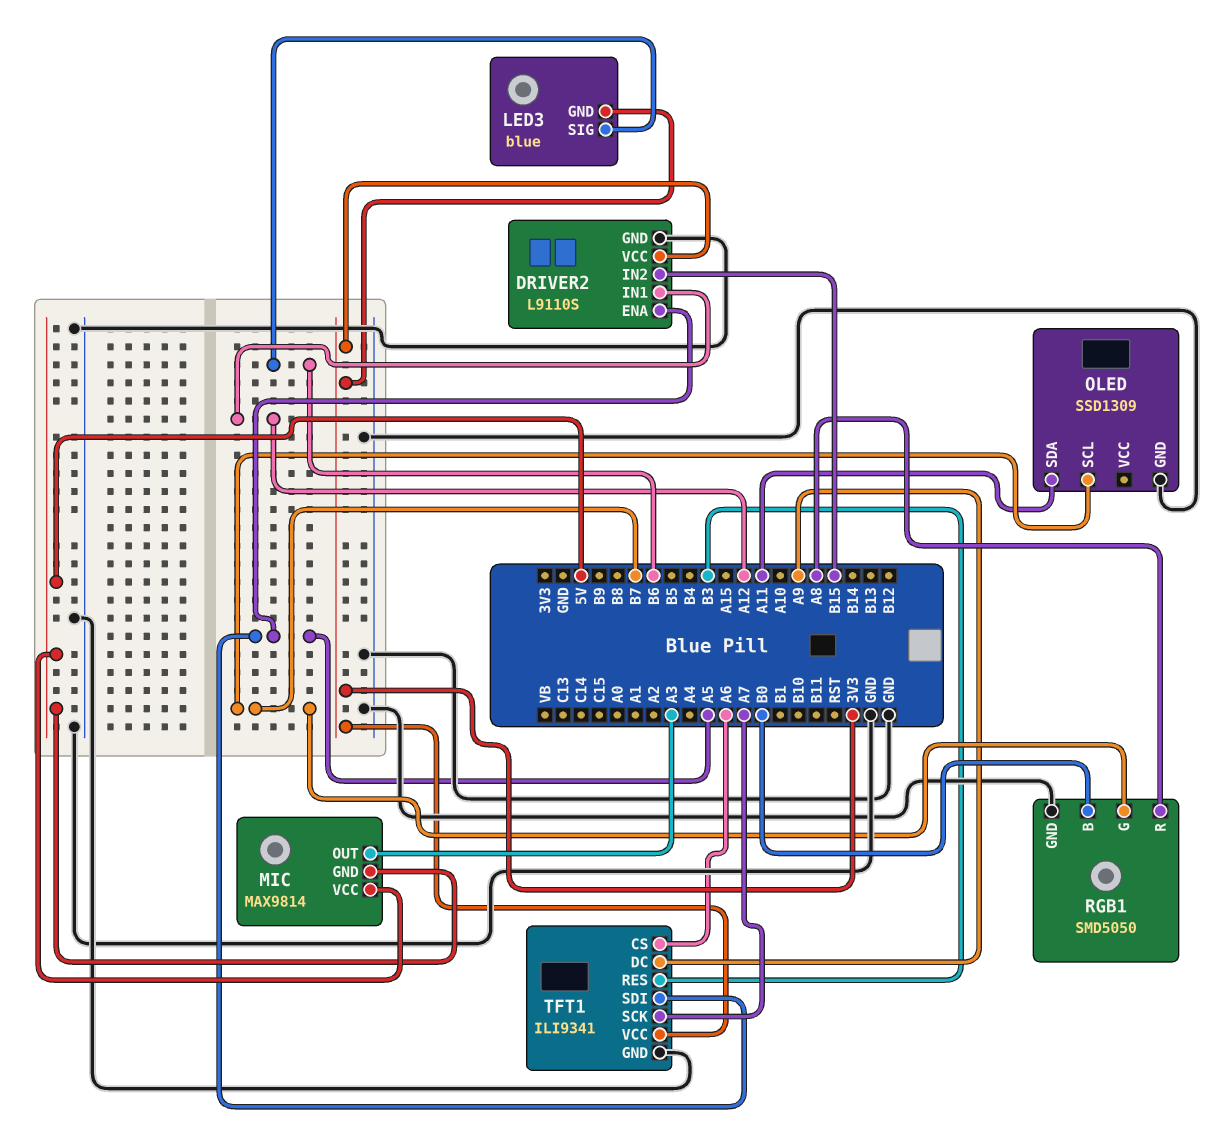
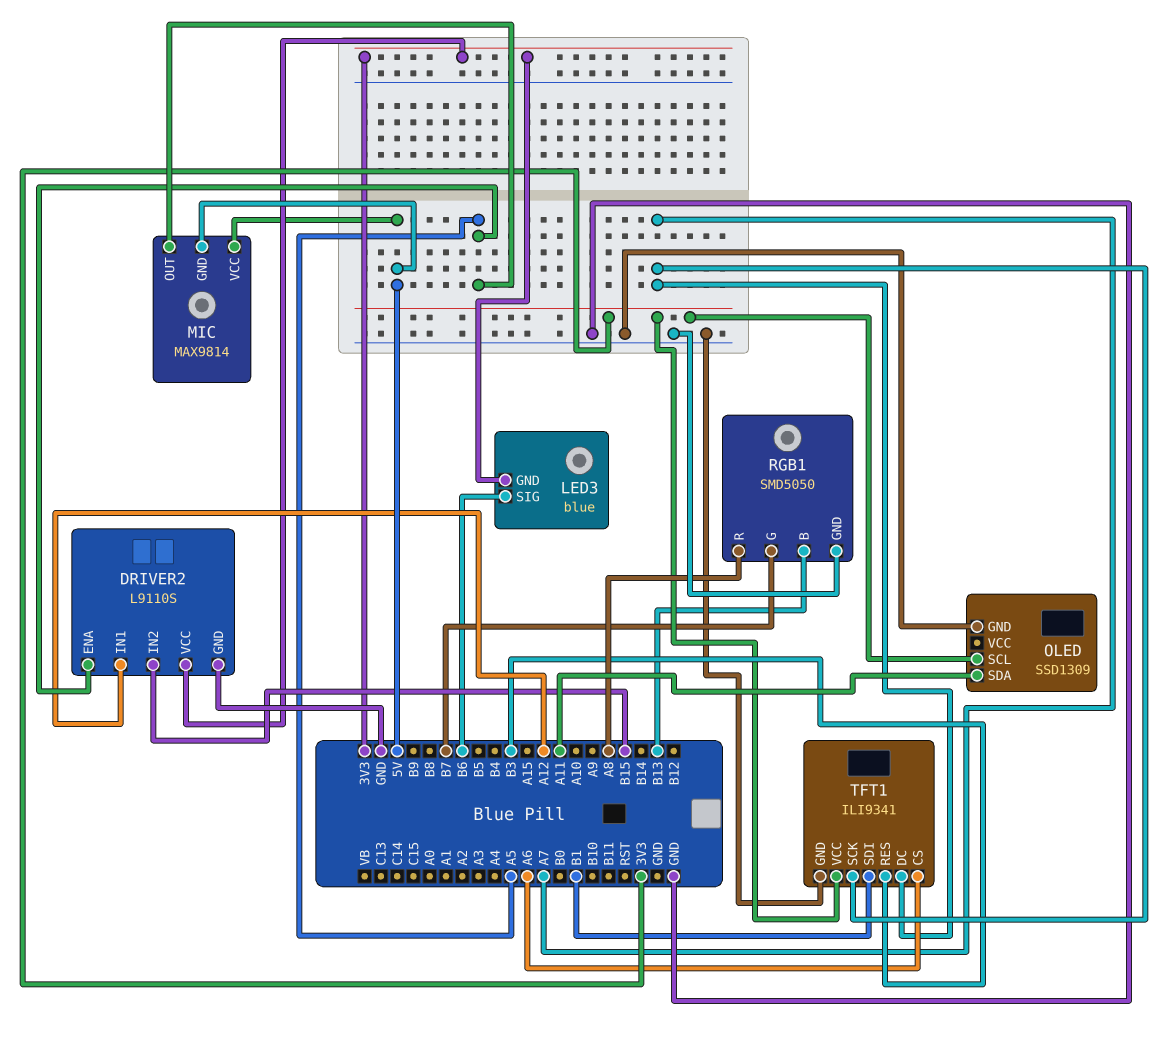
MIC pin OUT: A3 -> A5
OLED pin SCL: B7 -> 3V3
RGB1 pin B: B0 -> B13
TFT1 pin DC: A9 -> A7
TFT1 pin SDI: A5 -> B1

